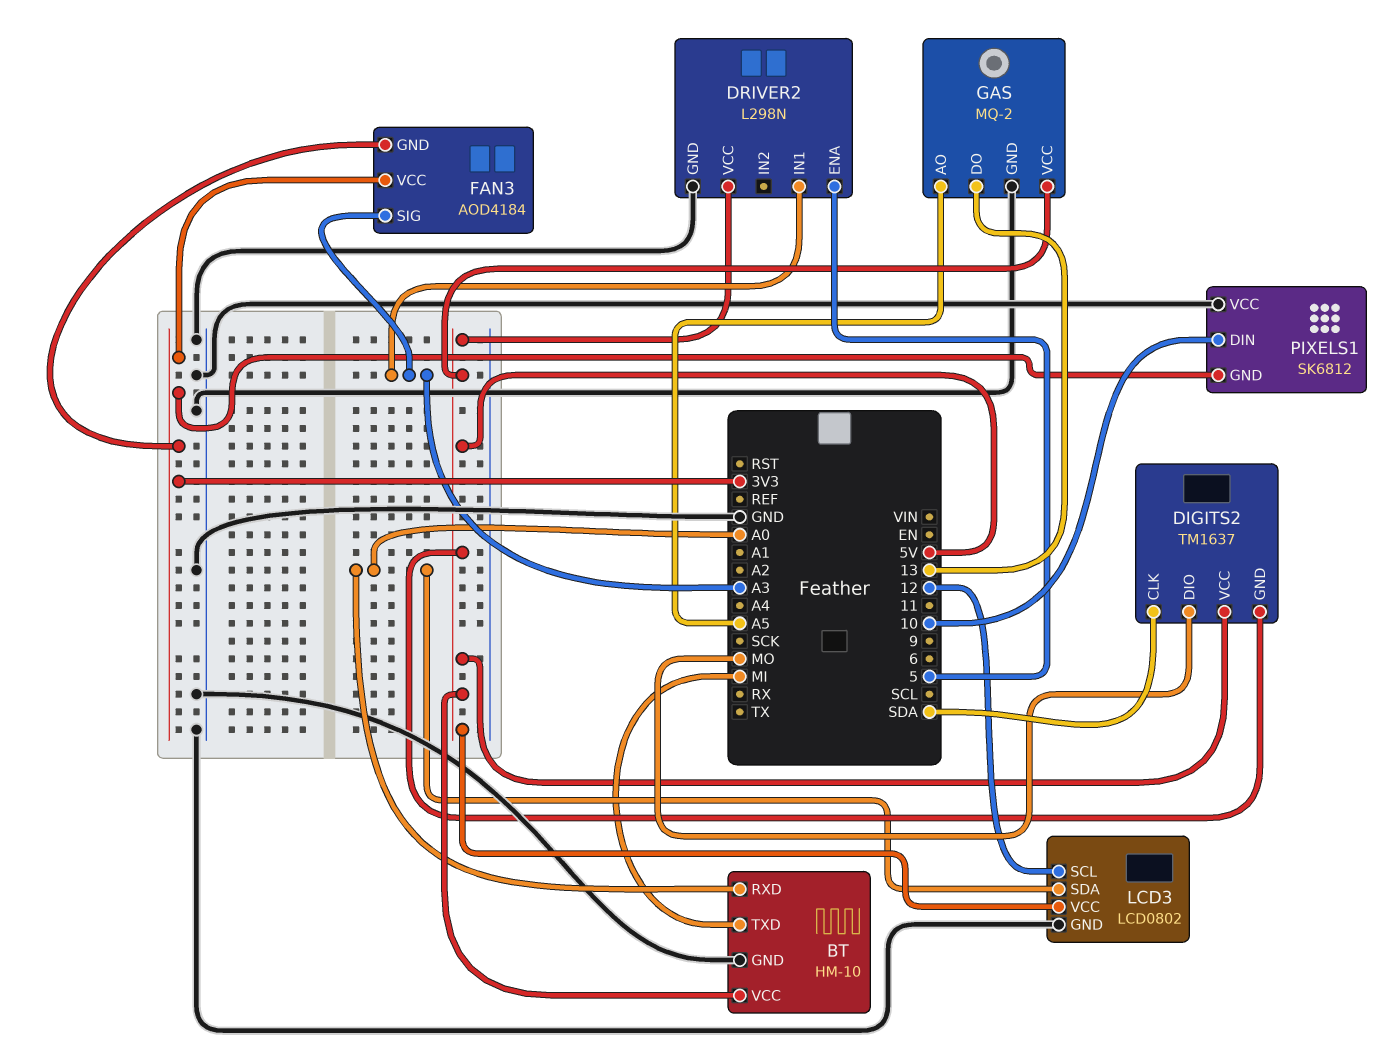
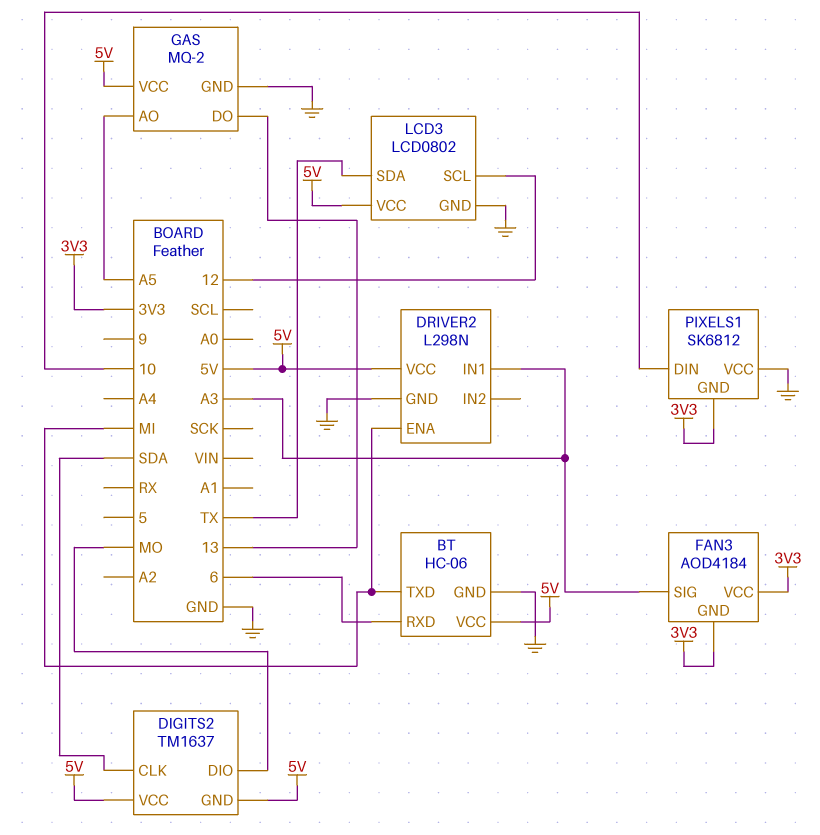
BT: HM-10 -> HC-06
BT pin RXD: A0 -> 6
DRIVER2 pin ENA: 5 -> MI
LCD3 pin SDA: A0 -> TX

